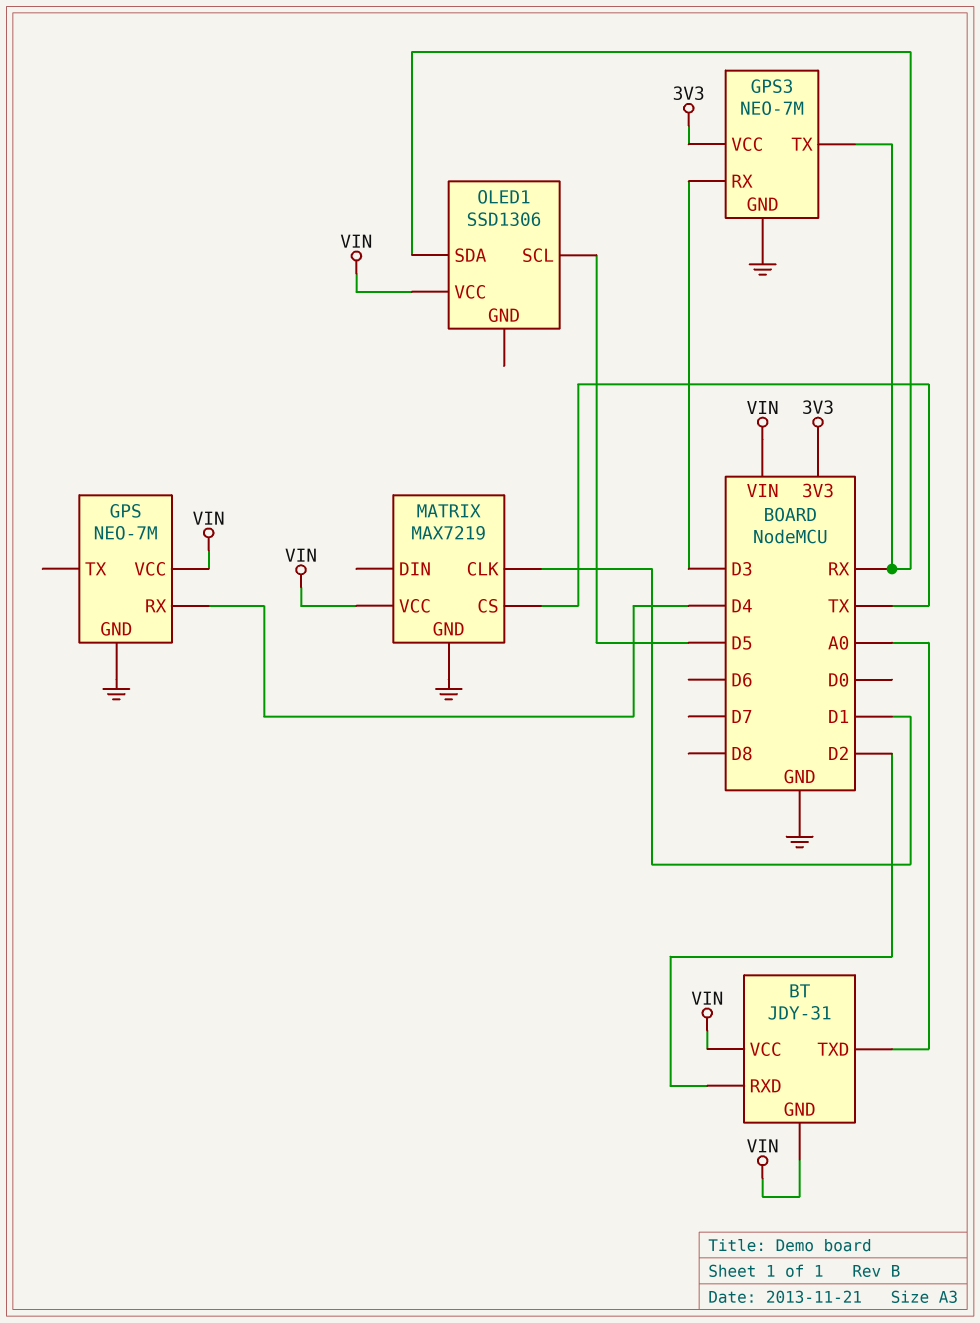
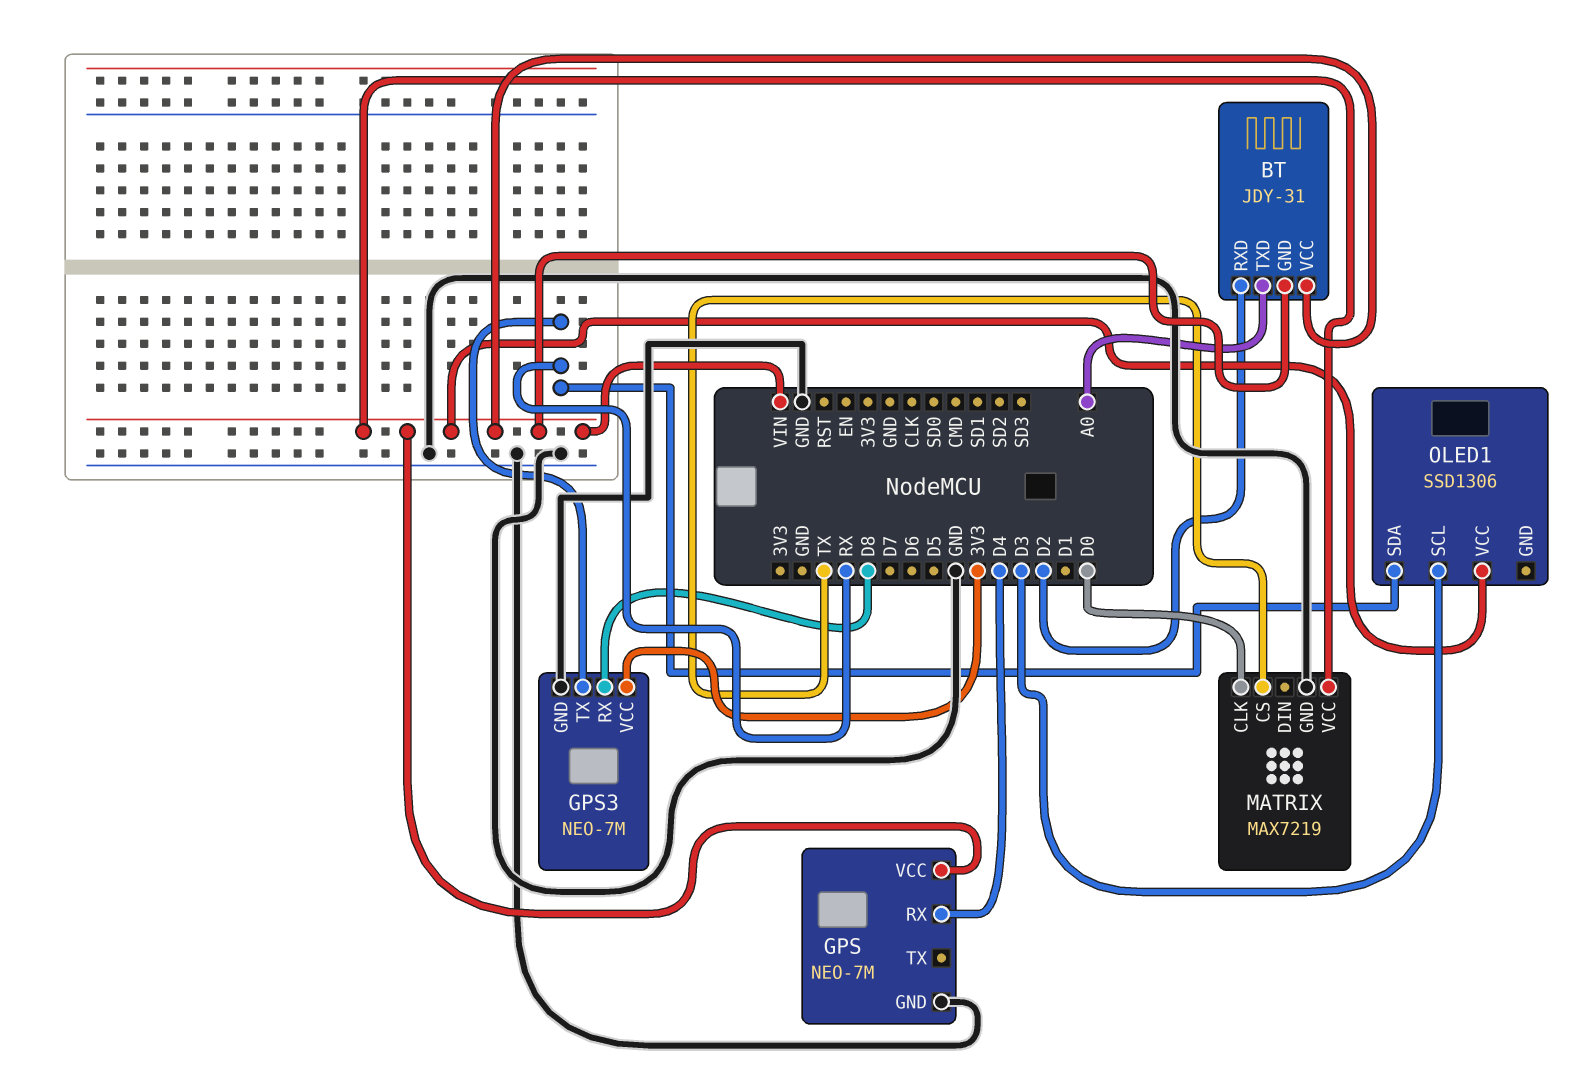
GPS3 pin RX: D3 -> D8
MATRIX pin CLK: D1 -> D0
OLED1 pin SCL: D5 -> D3

